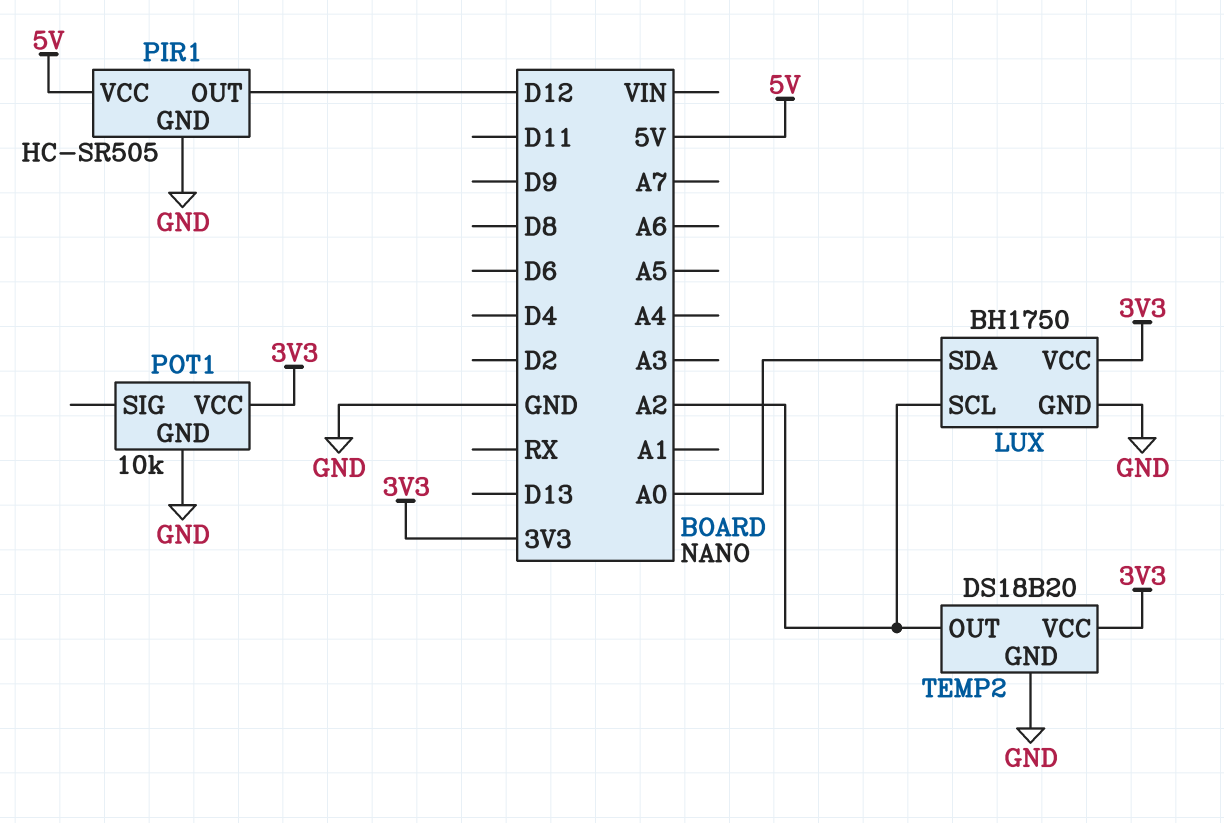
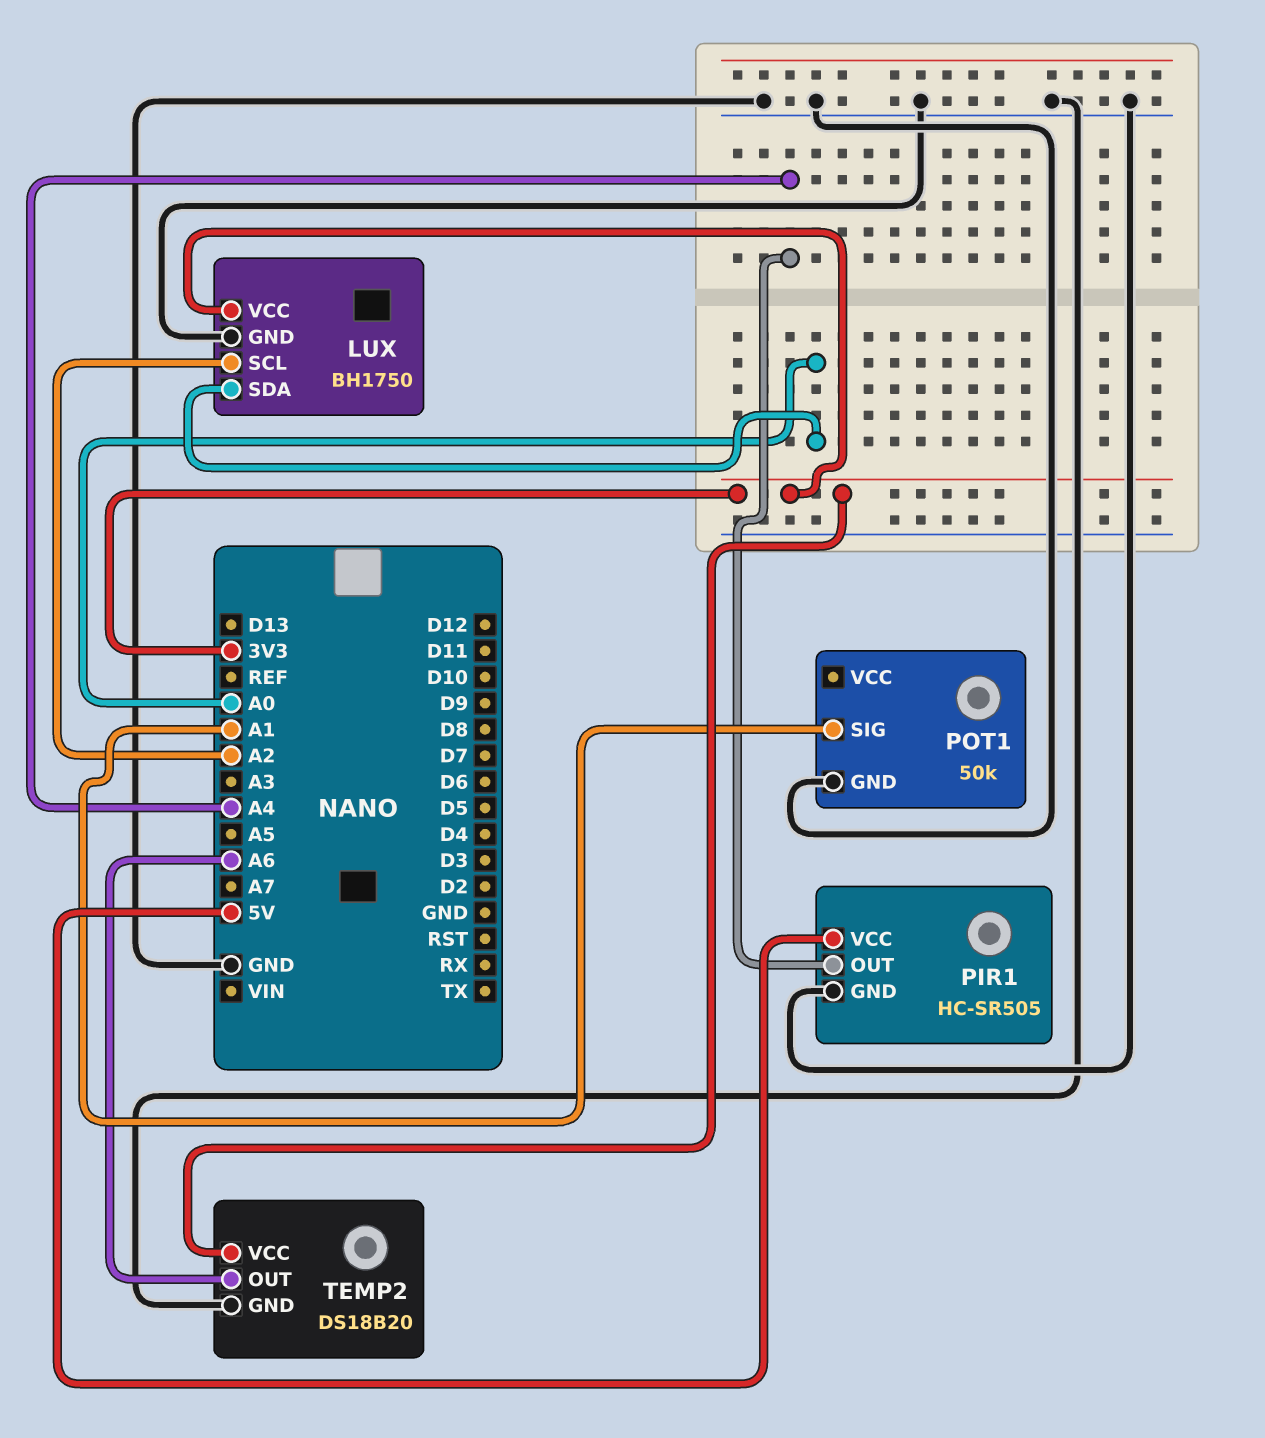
PIR1 pin OUT: D12 -> A4
POT1: 10k -> 50k
POT1 pin SIG: none -> A1
POT1 pin VCC: 3V3 -> none
TEMP2 pin OUT: A2 -> A6

